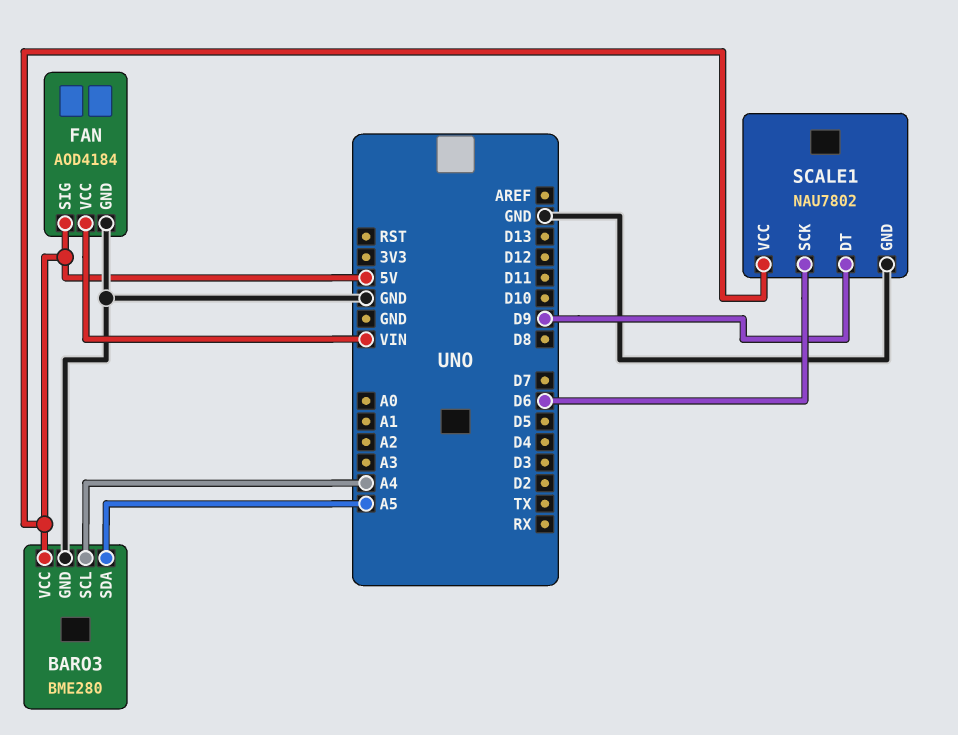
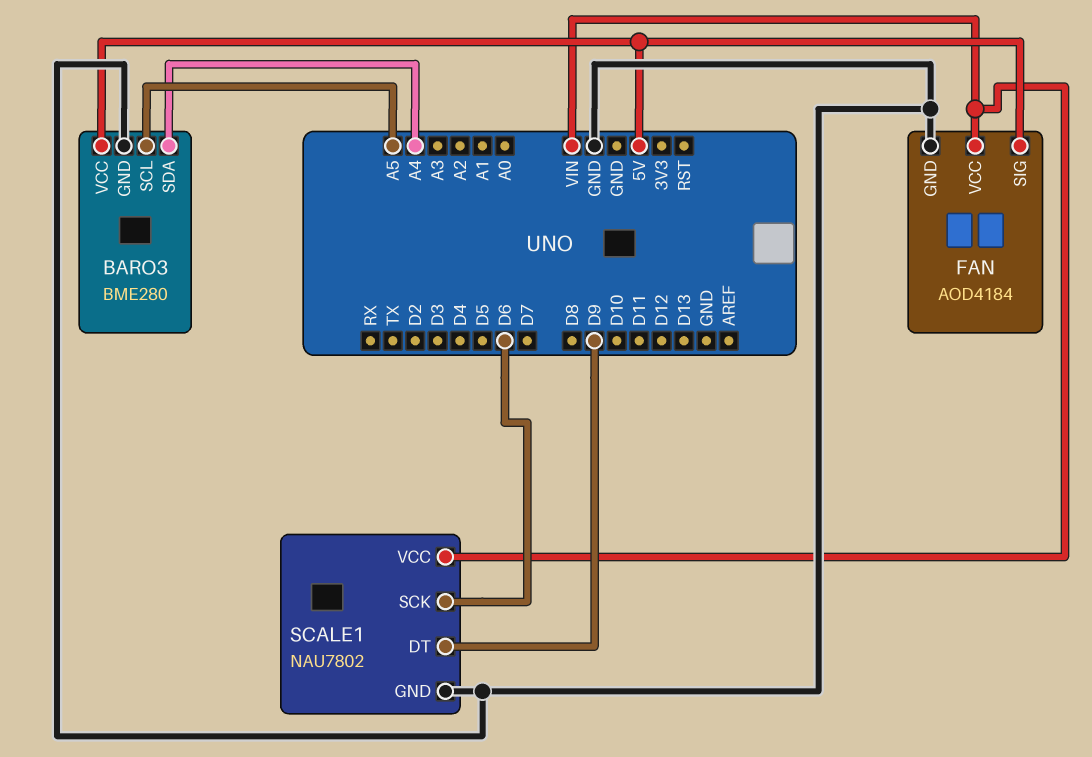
BARO3 pin SCL: A4 -> A5
BARO3 pin SDA: A5 -> A4
SCALE1 pin VCC: 5V -> VIN

